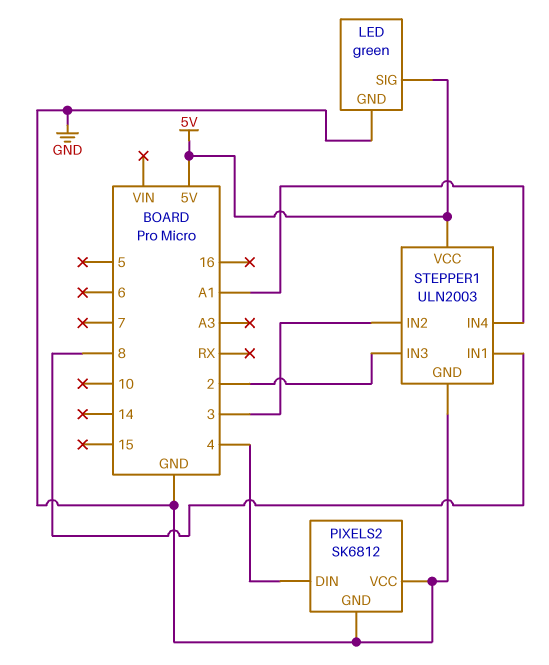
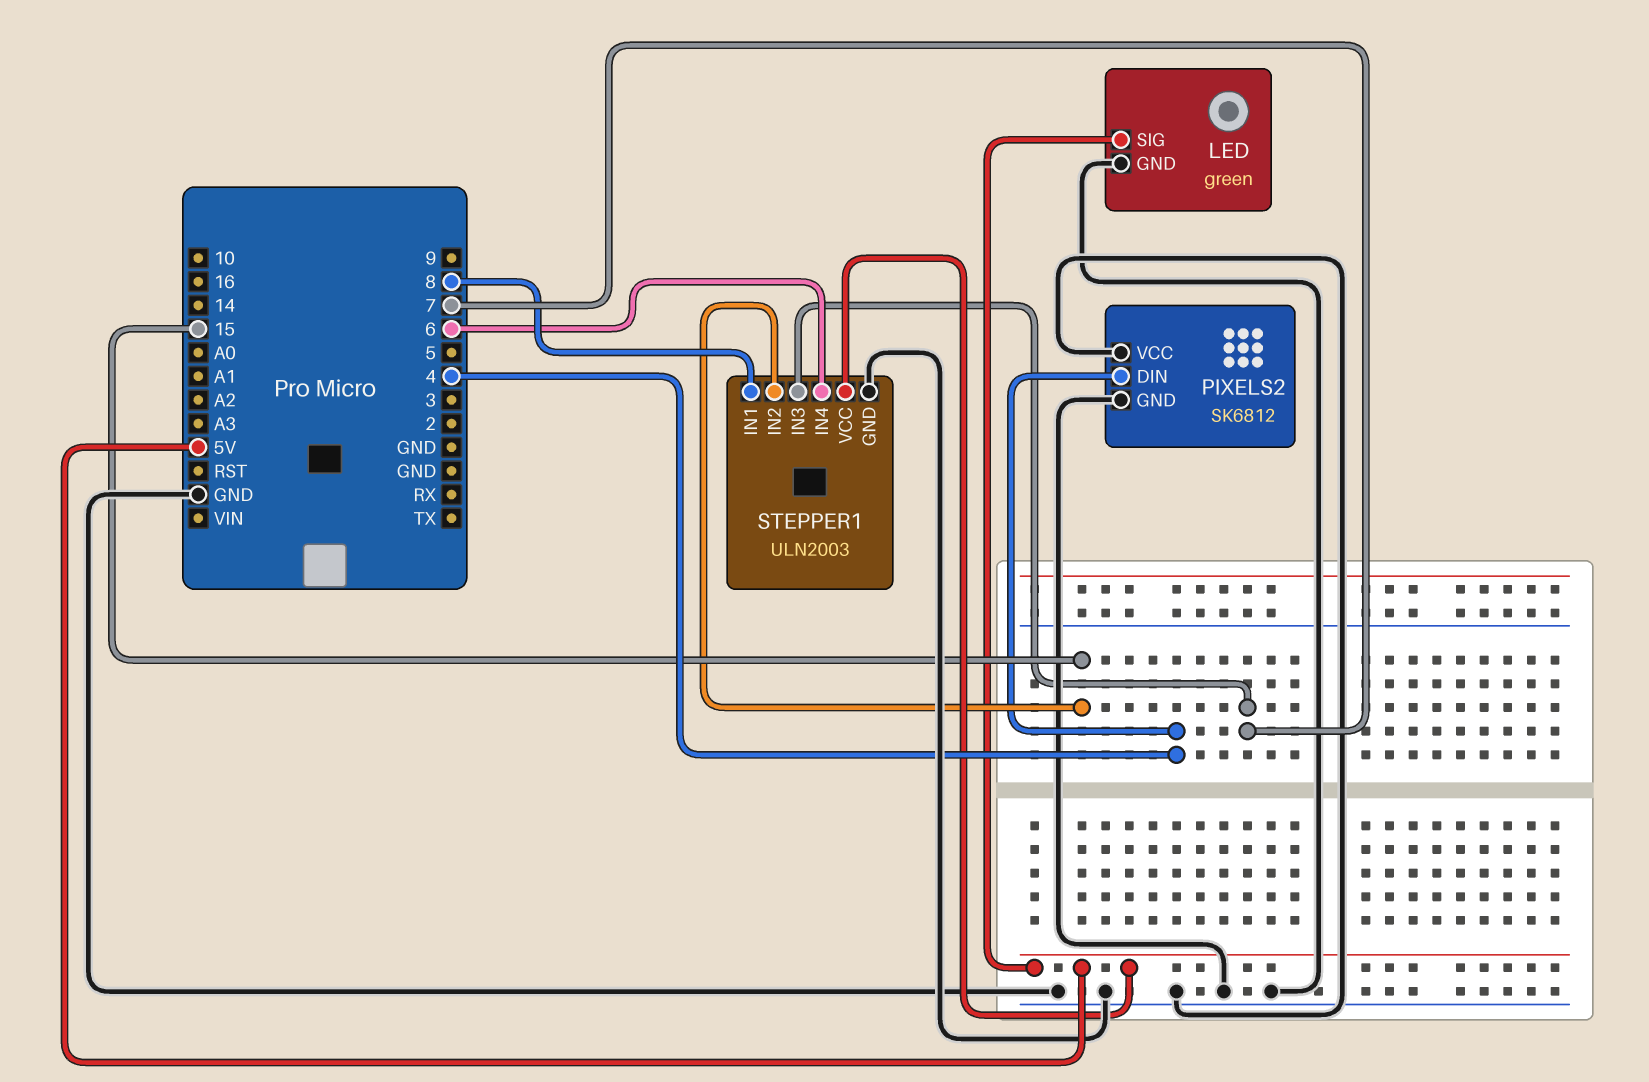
STEPPER1 pin IN2: 3 -> 15
STEPPER1 pin IN3: 2 -> 7
STEPPER1 pin IN4: A1 -> 6

